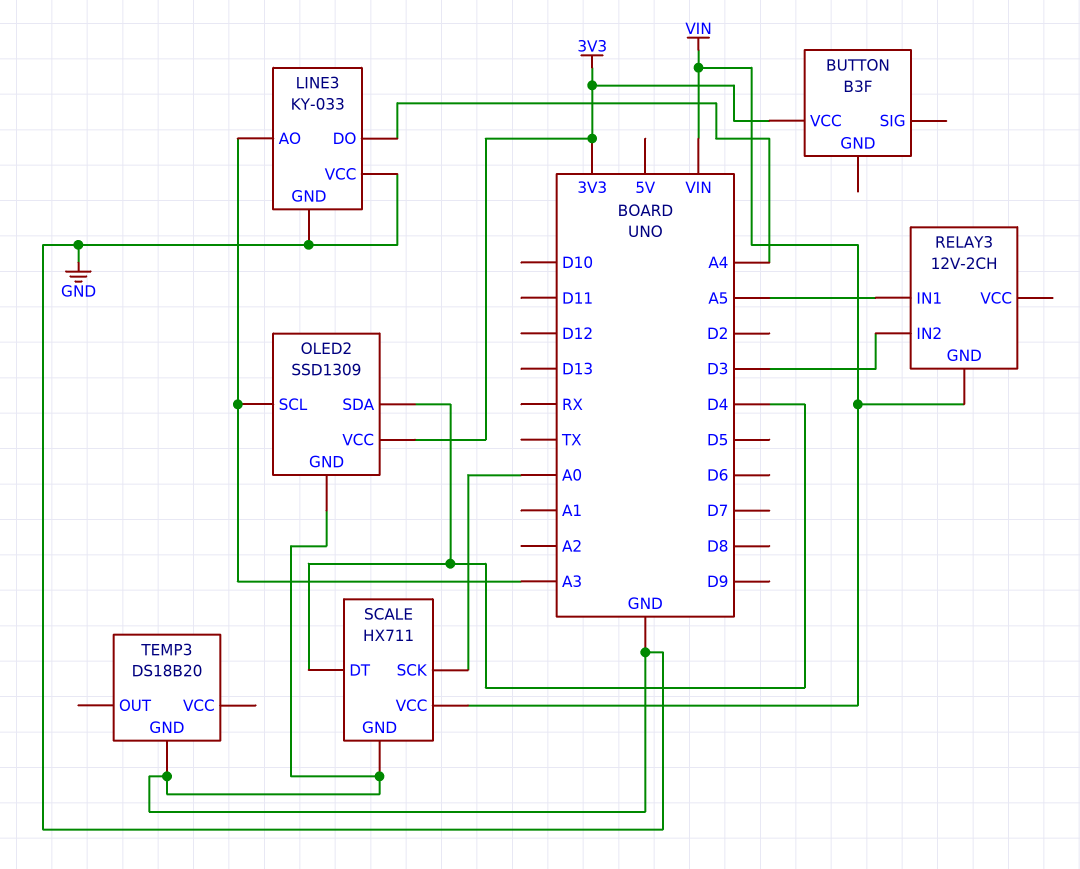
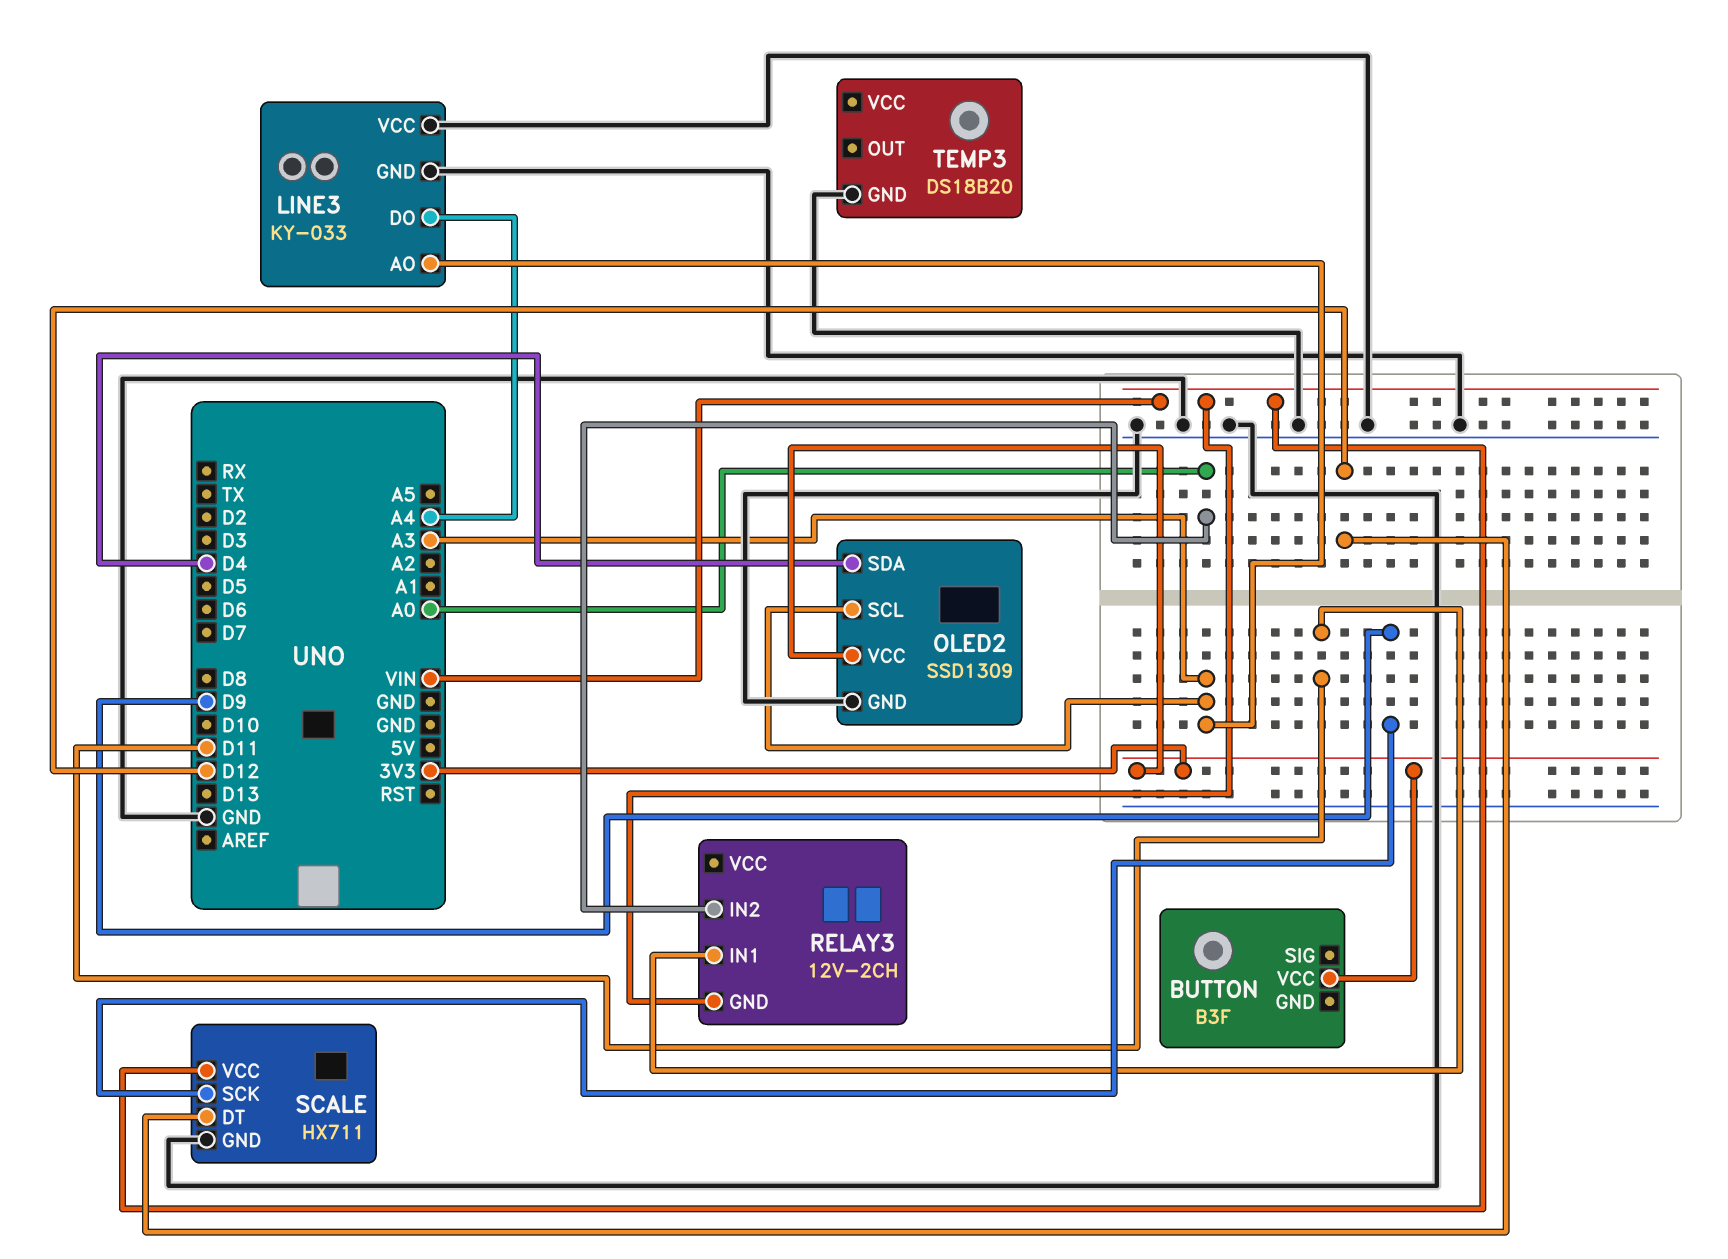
RELAY3 pin IN1: A5 -> D11
RELAY3 pin IN2: D3 -> A0
SCALE pin DT: D4 -> D12
SCALE pin SCK: A0 -> D9

